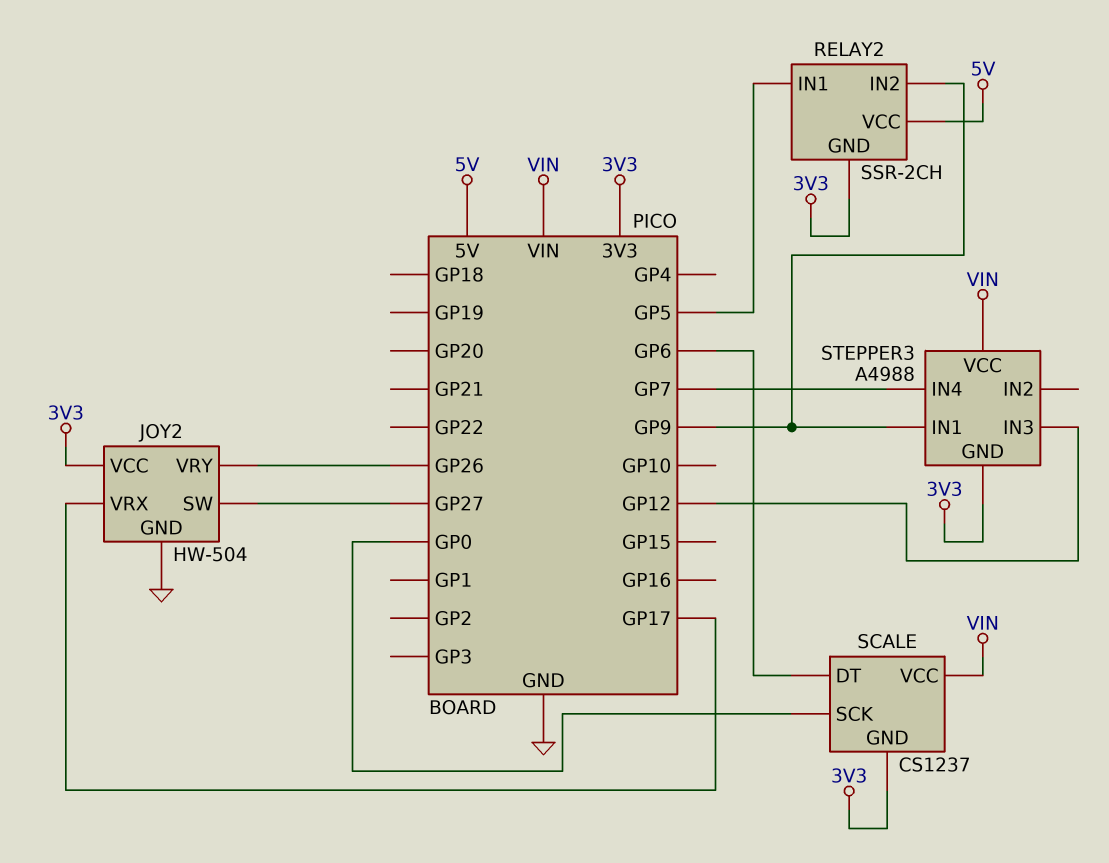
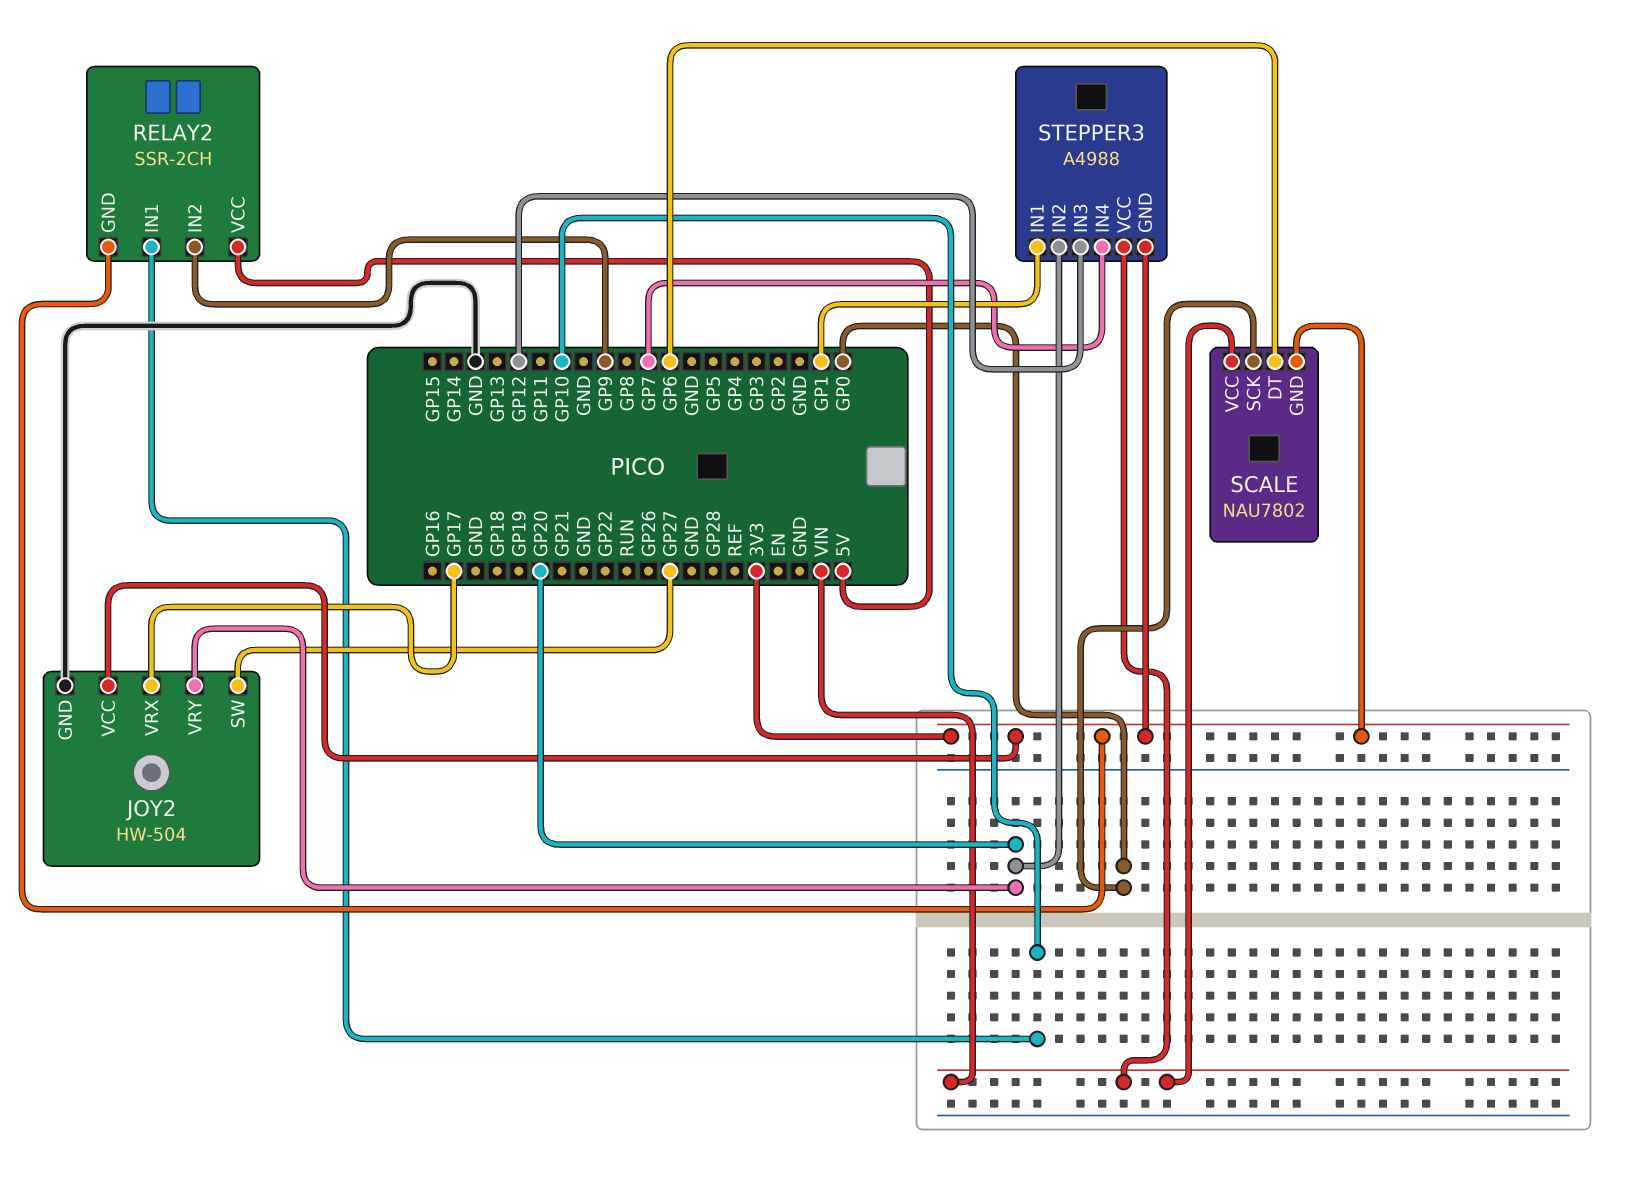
JOY2 pin VRY: GP26 -> GP20
RELAY2 pin IN1: GP5 -> GP10
SCALE: CS1237 -> NAU7802
STEPPER3 pin IN1: GP9 -> GP1
STEPPER3 pin IN2: none -> GP20

